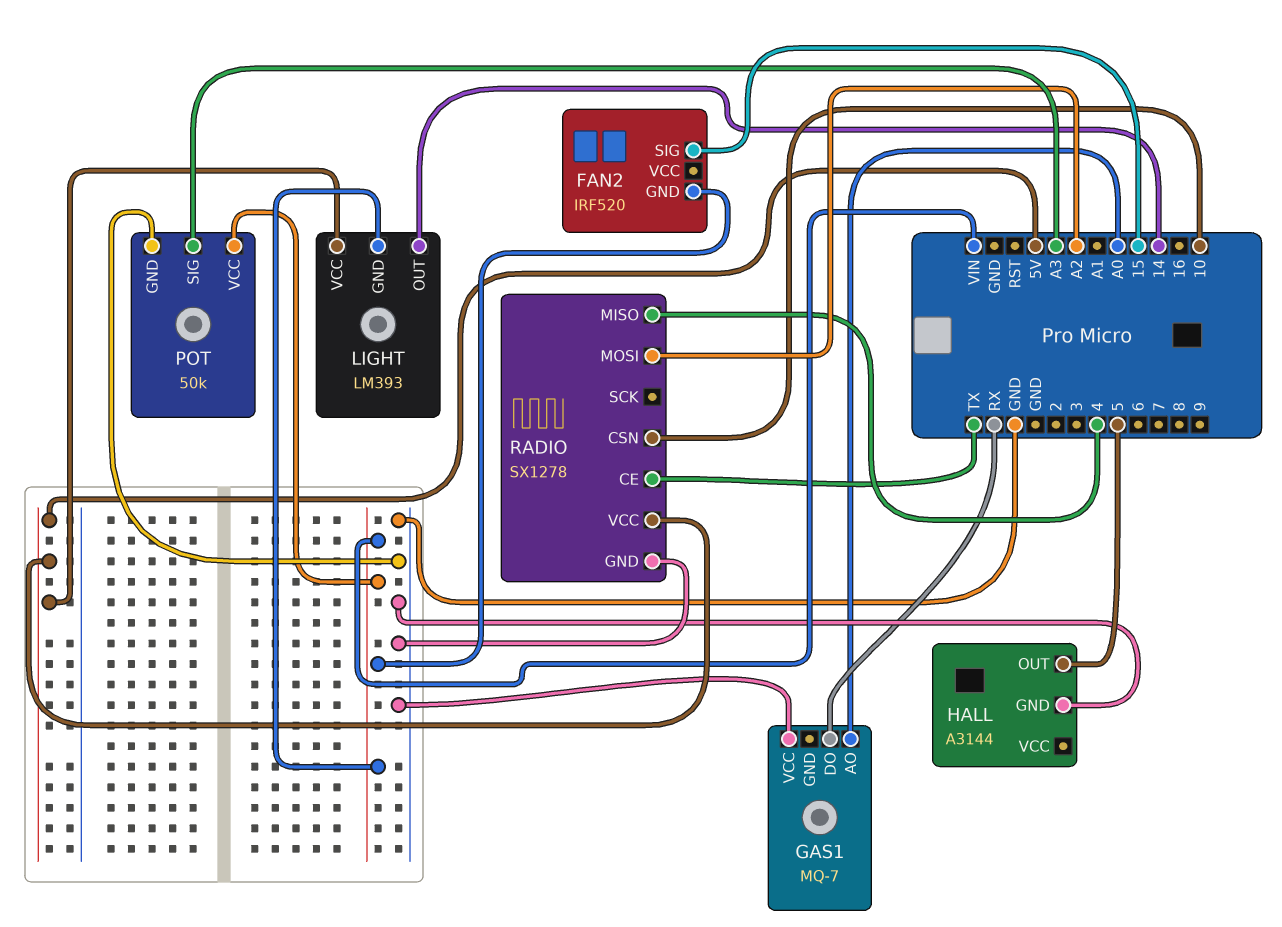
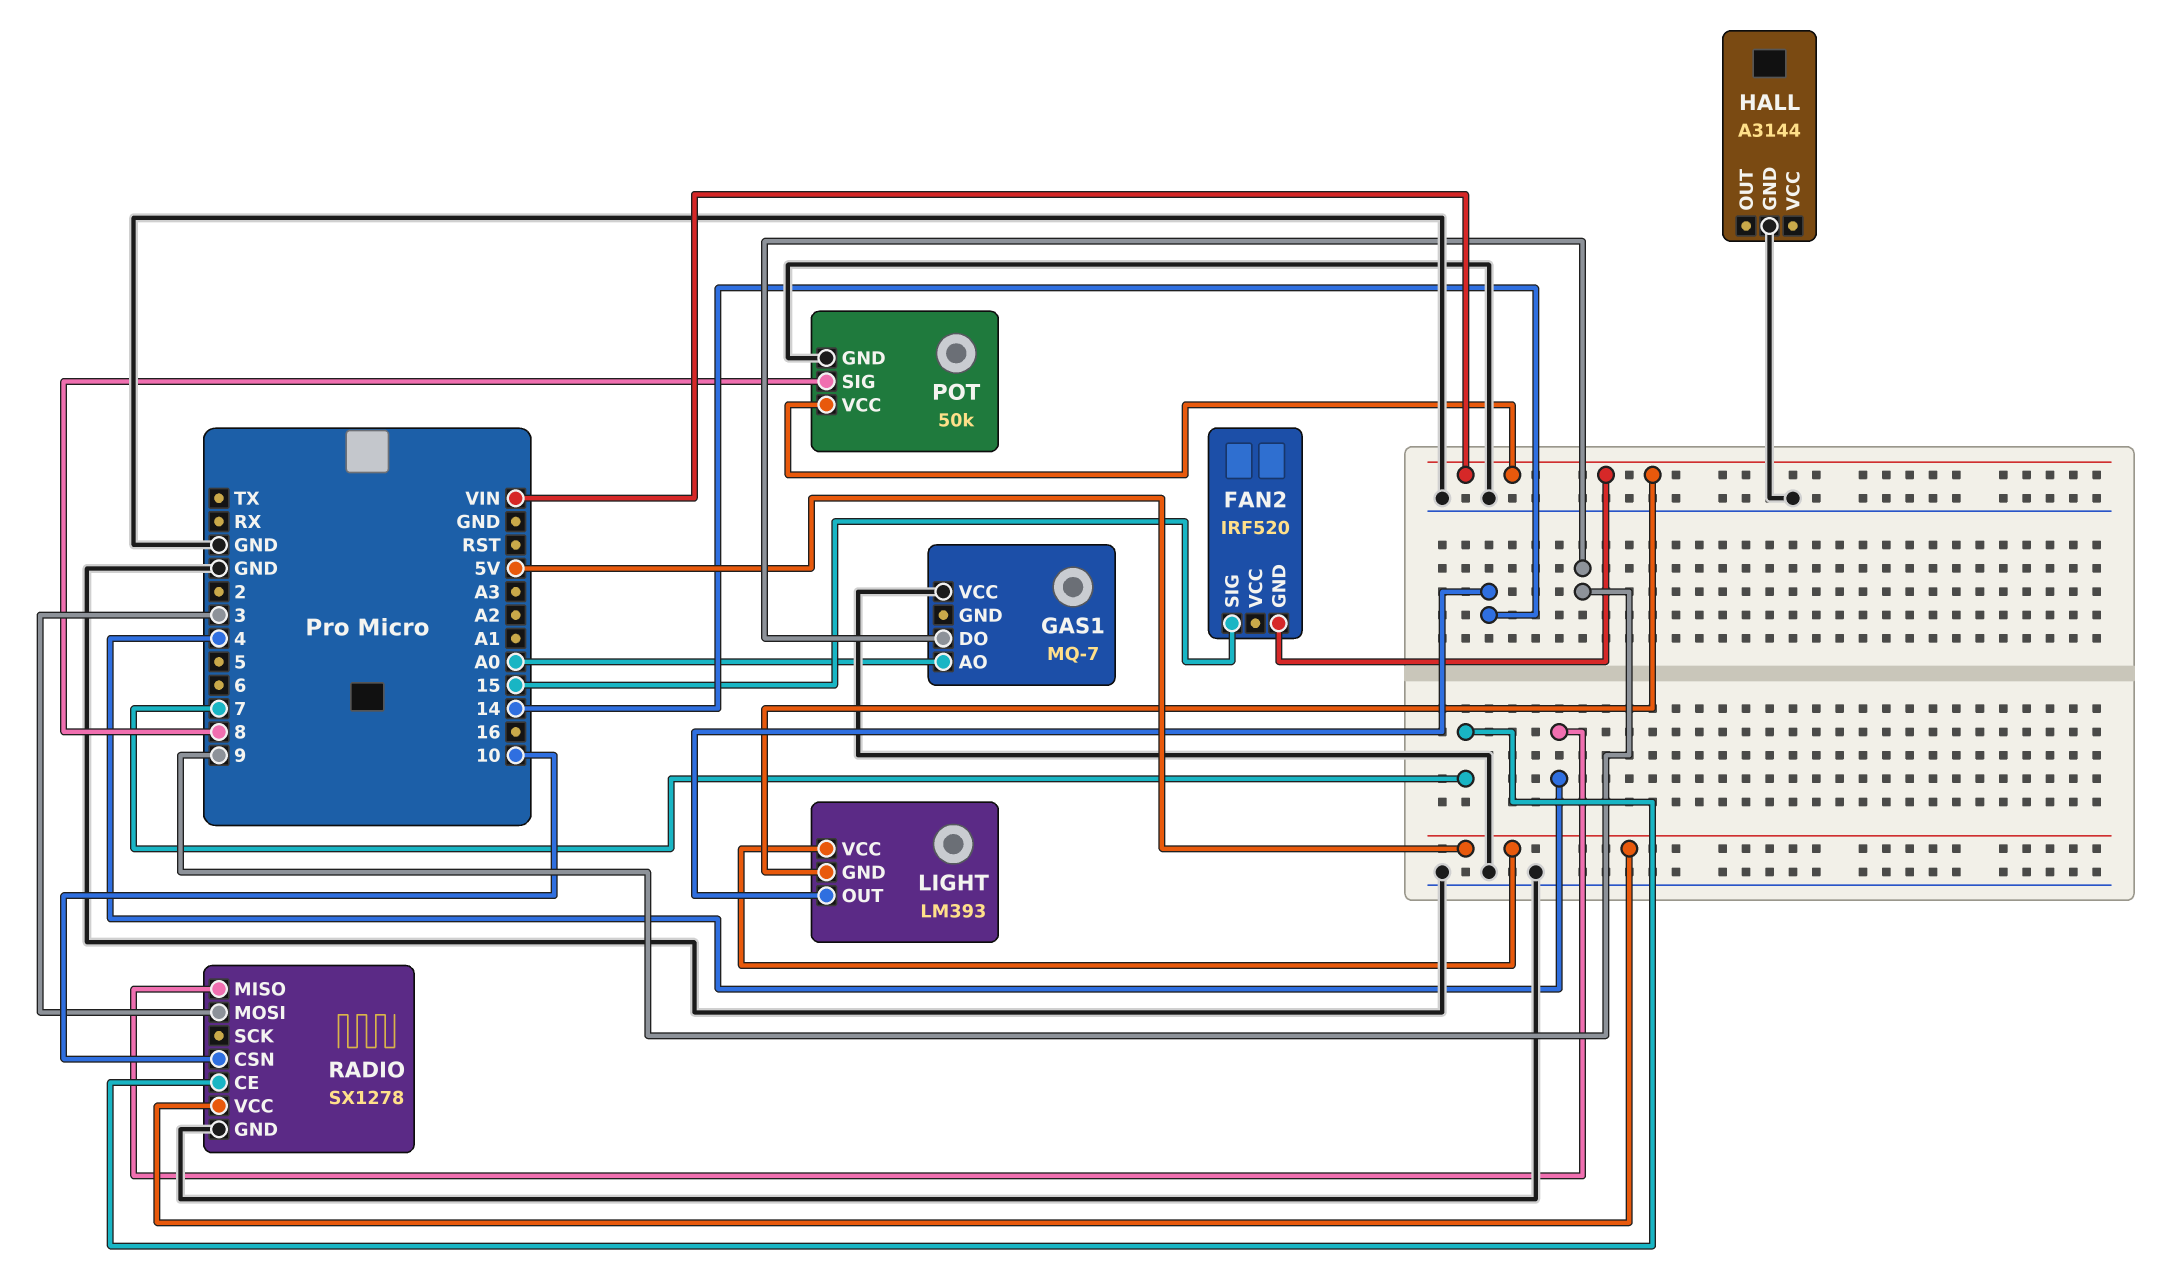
GAS1 pin DO: RX -> 9
HALL pin OUT: 5 -> none
POT pin SIG: A3 -> 8
RADIO pin CE: TX -> 7
RADIO pin MOSI: A2 -> 3

